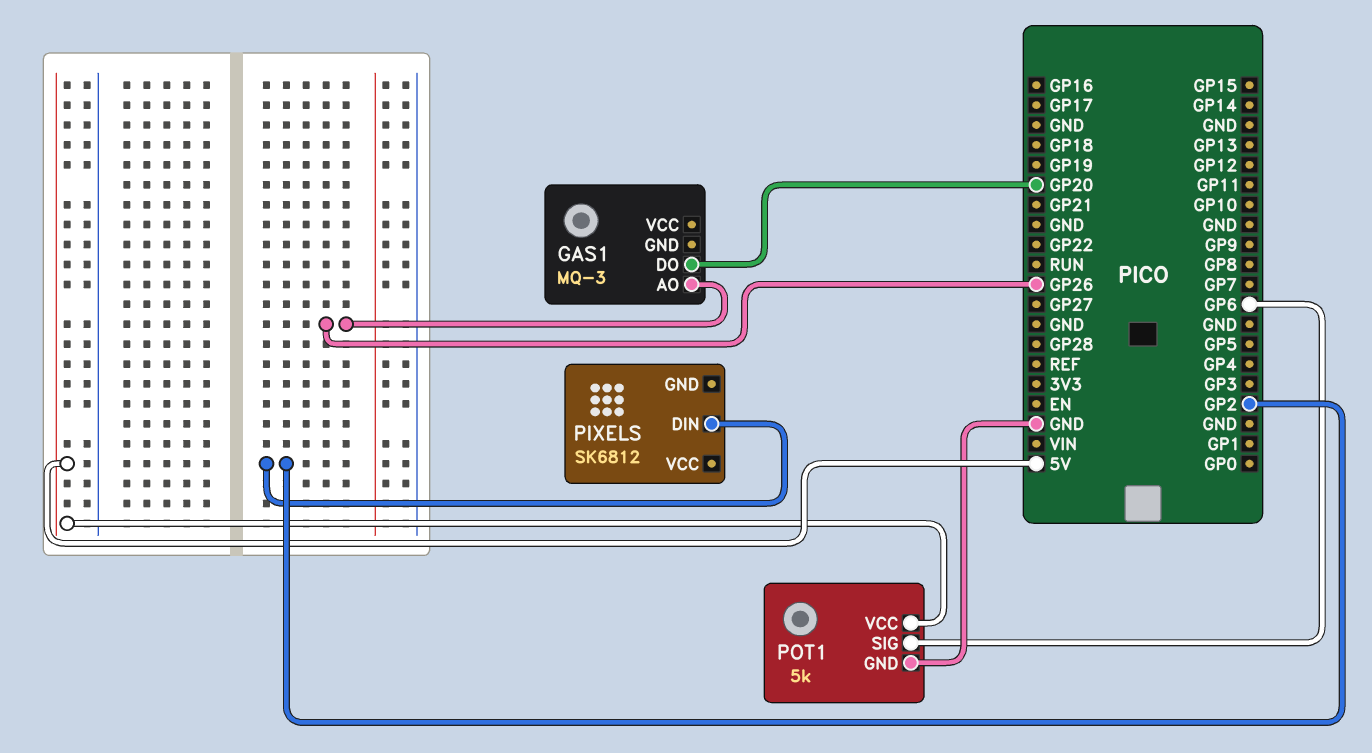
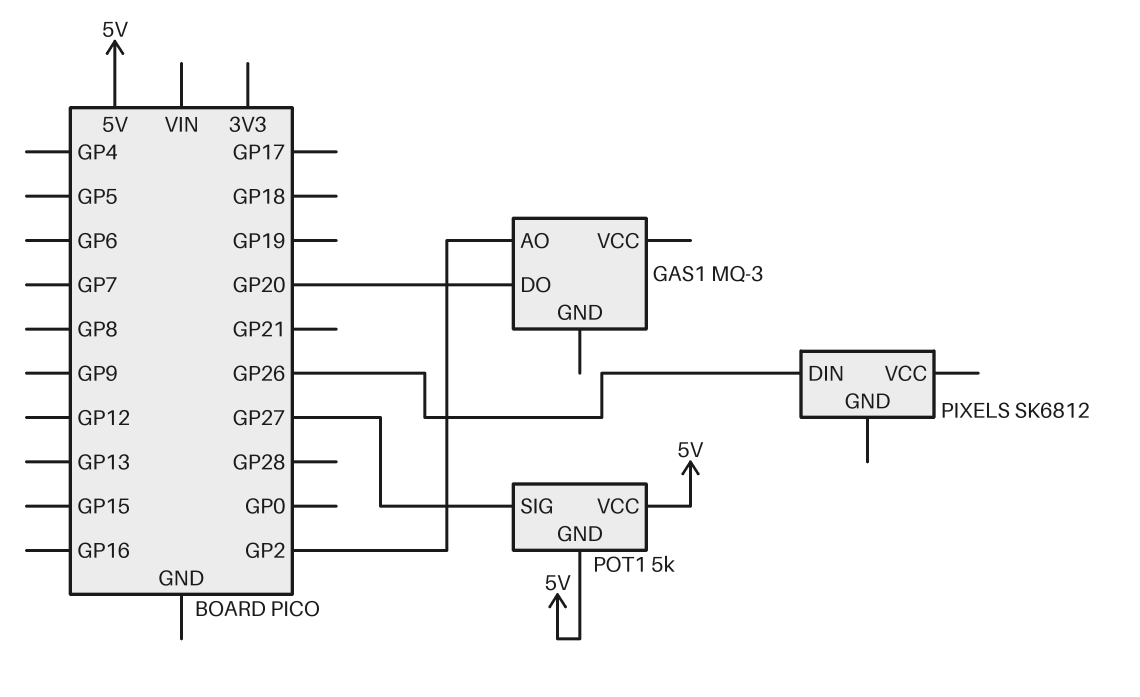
GAS1 pin AO: GP26 -> GP2
PIXELS pin DIN: GP2 -> GP26
POT1 pin GND: GND -> 5V
POT1 pin SIG: GP6 -> GP27

